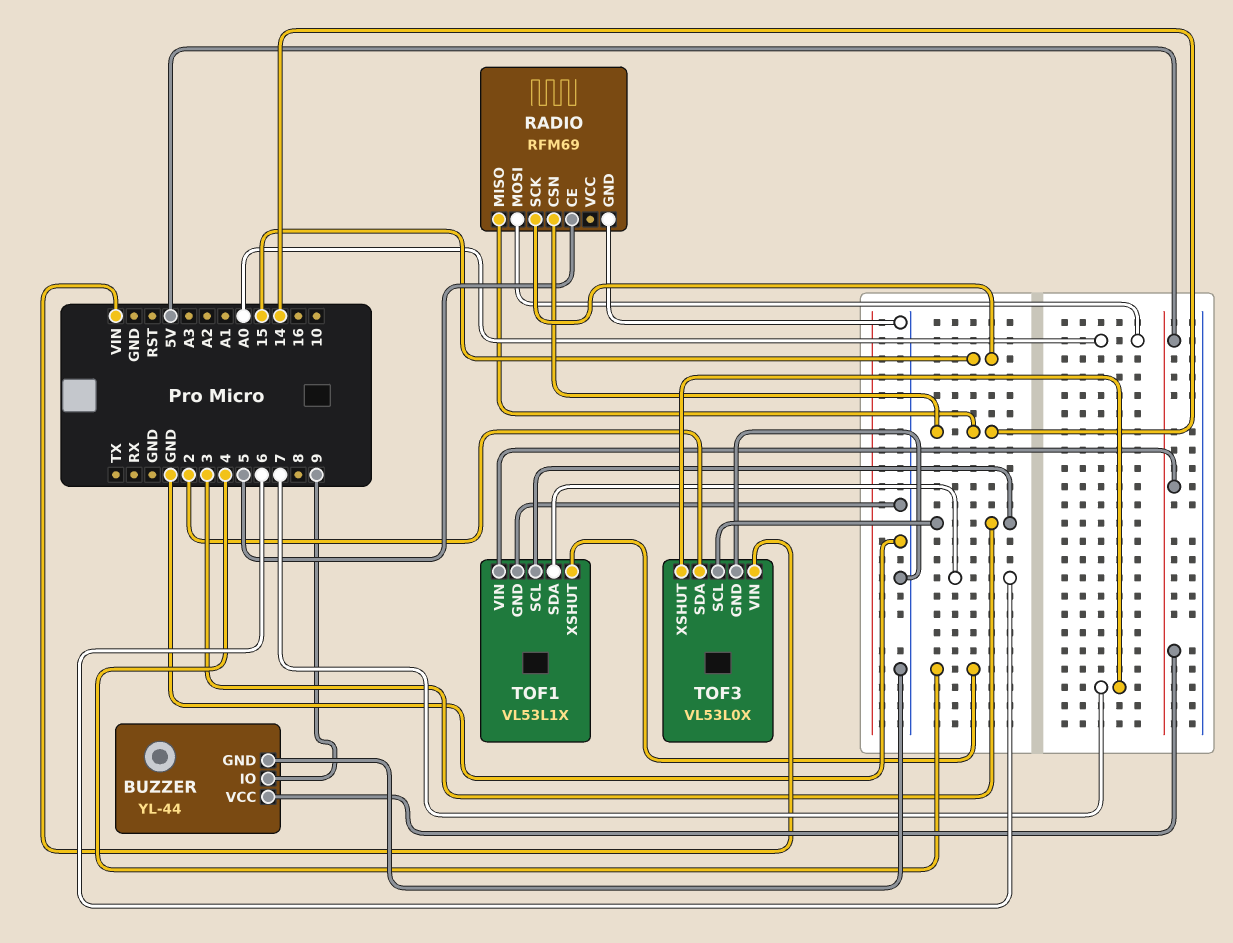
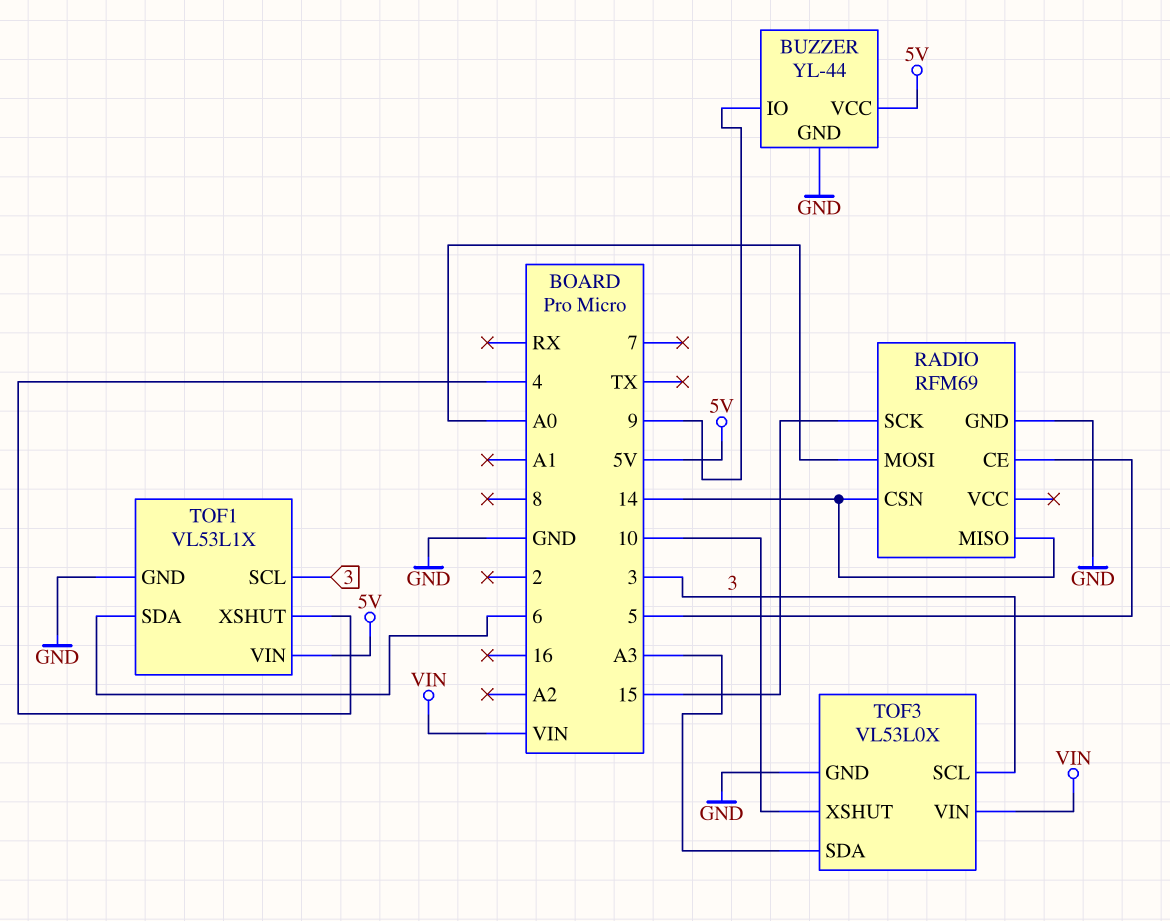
TOF3 pin SDA: 2 -> A3
TOF3 pin XSHUT: 7 -> 10

